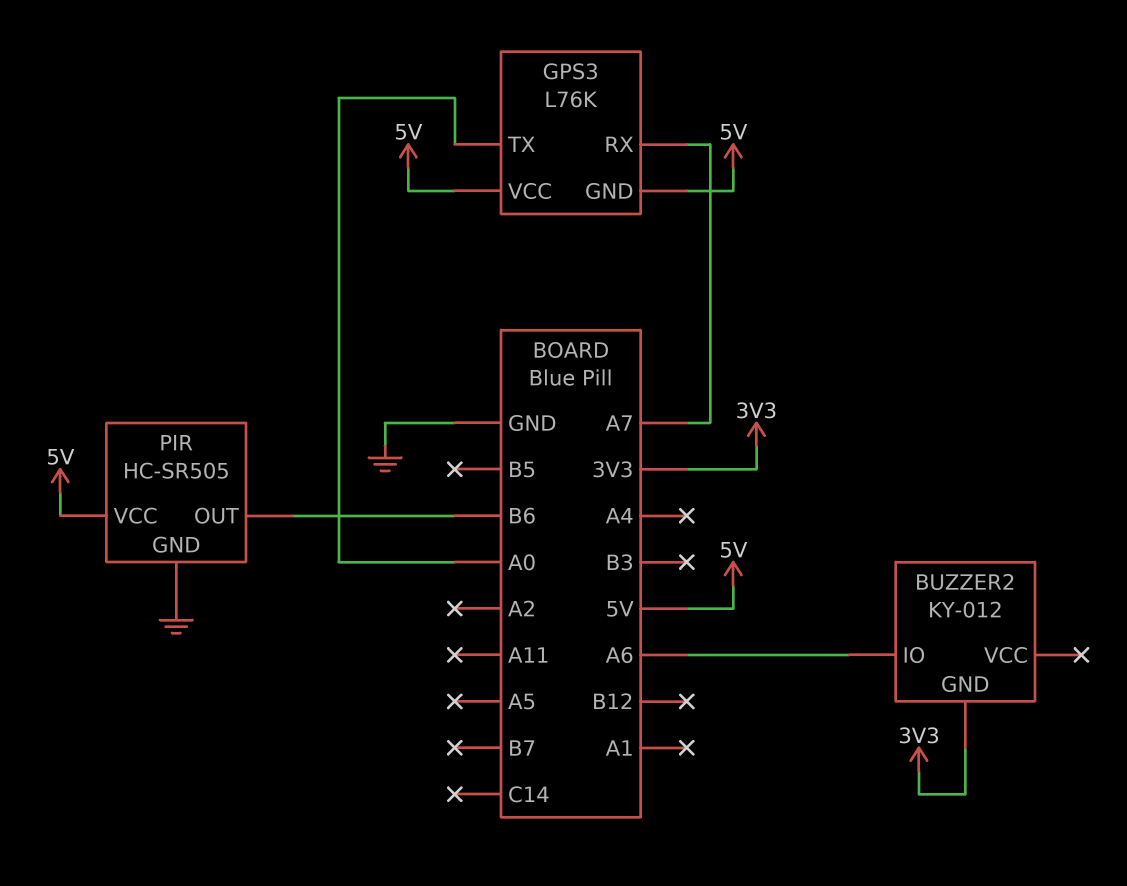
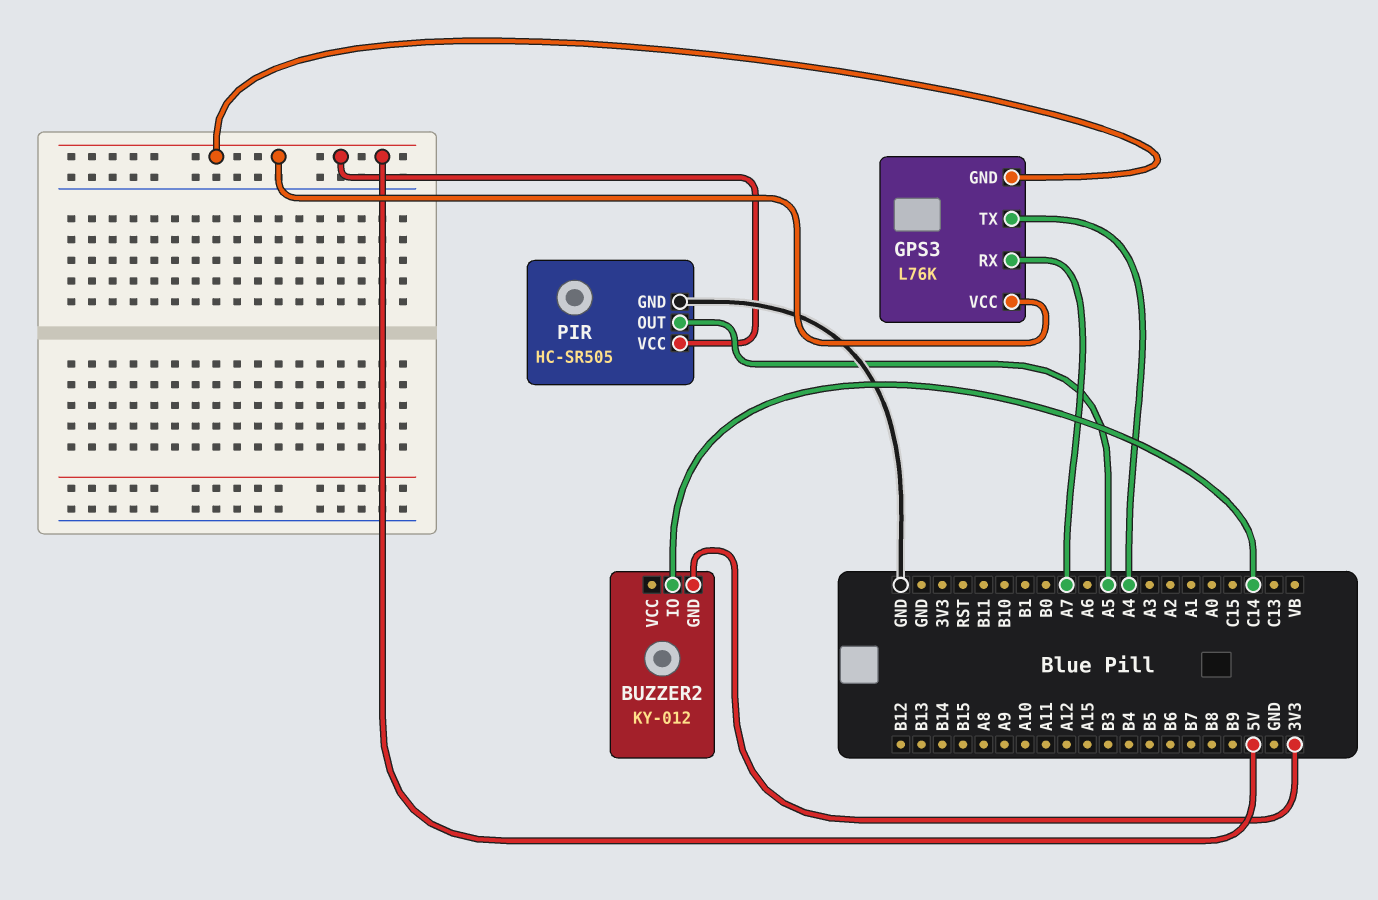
BUZZER2 pin IO: A6 -> C14
GPS3 pin TX: A0 -> A4
PIR pin OUT: B6 -> A5

